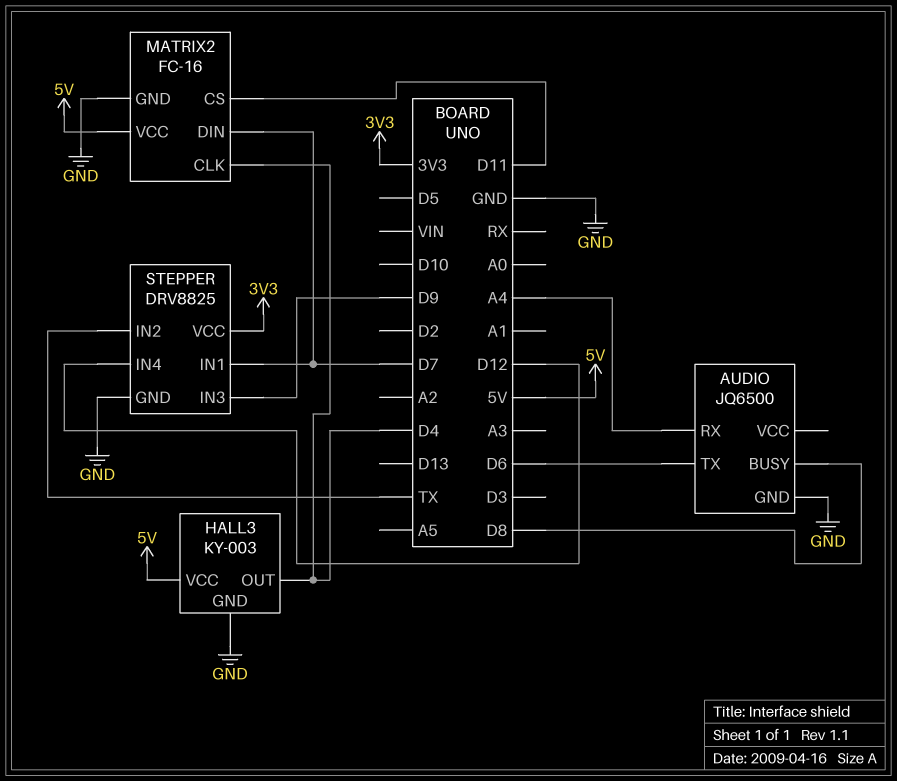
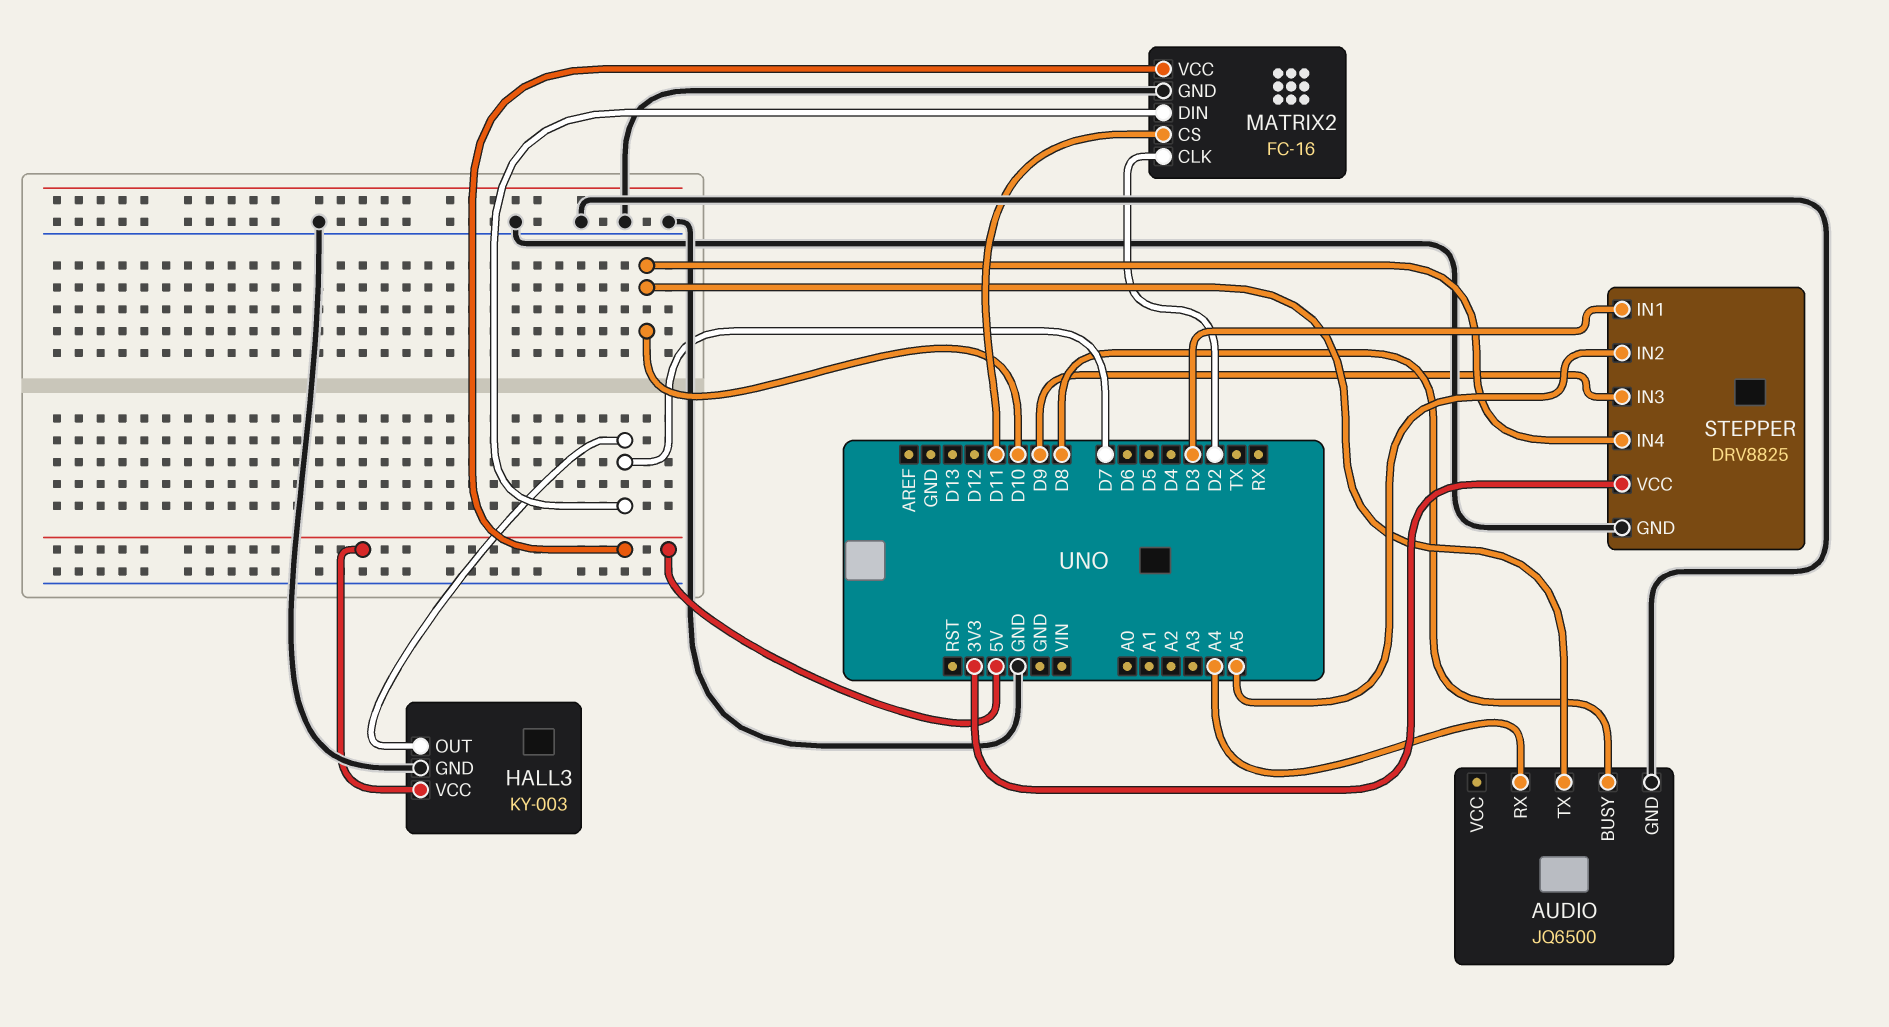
AUDIO pin TX: D6 -> D10
HALL3 pin OUT: D4 -> D7
MATRIX2 pin CLK: D4 -> D2
STEPPER pin IN1: D7 -> D3
STEPPER pin IN2: TX -> A5
STEPPER pin IN4: D12 -> D10

